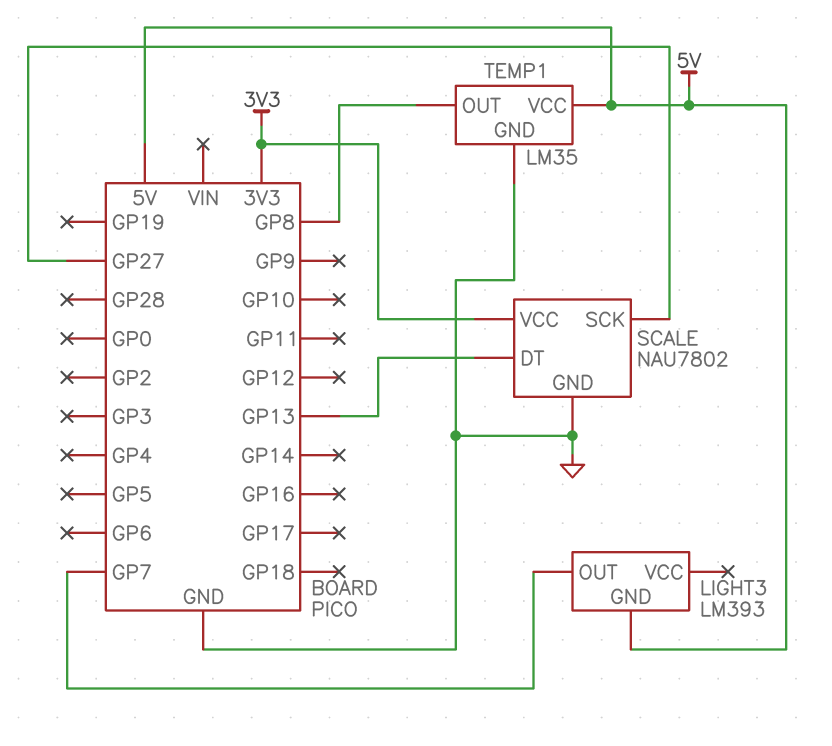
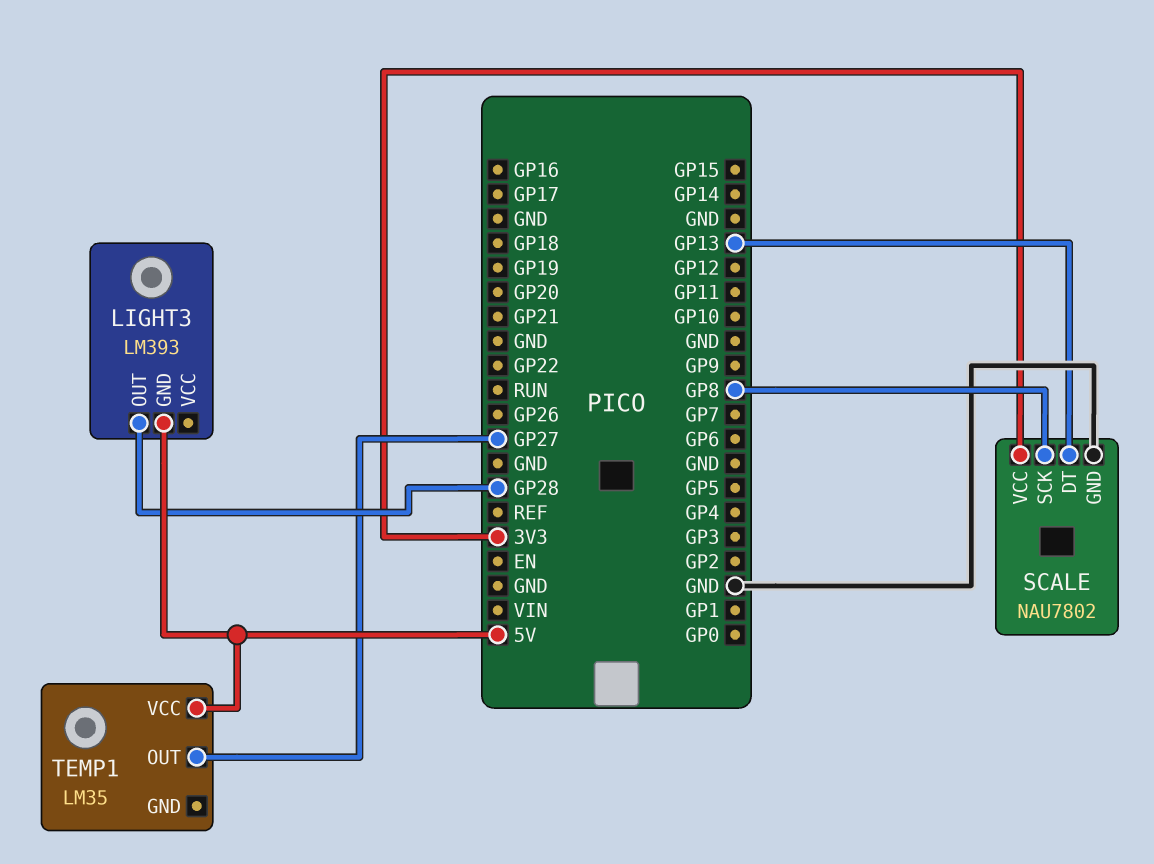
LIGHT3 pin OUT: GP7 -> GP28
SCALE pin SCK: GP27 -> GP8
TEMP1 pin GND: GND -> none
TEMP1 pin OUT: GP8 -> GP27

